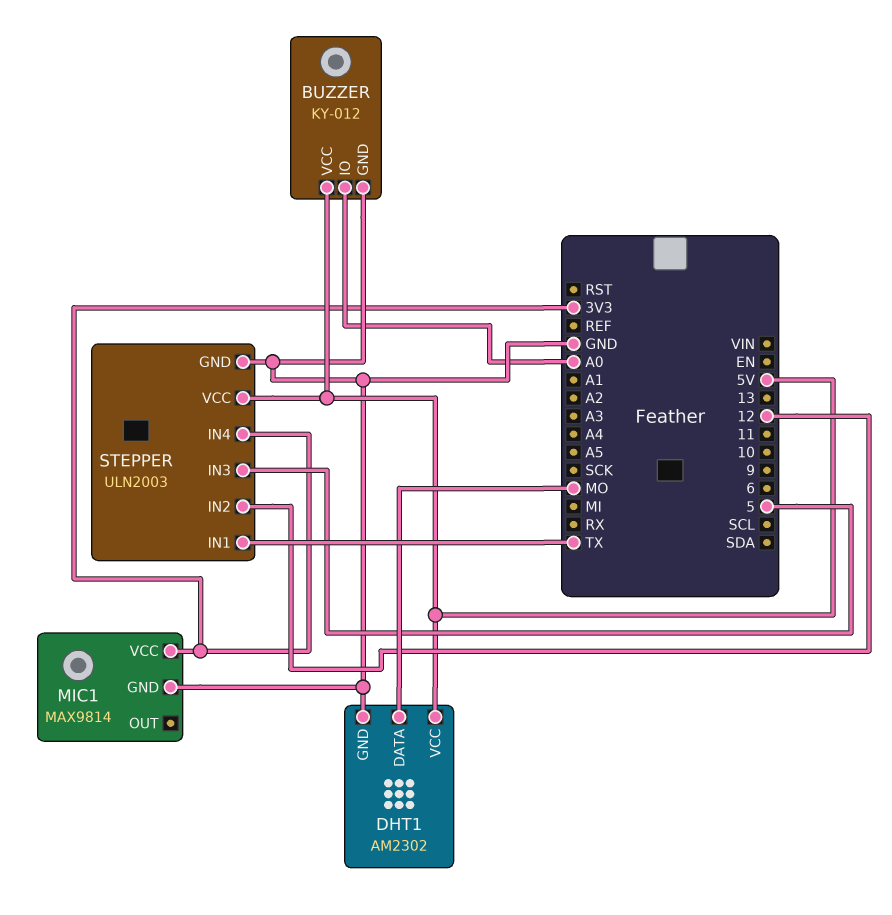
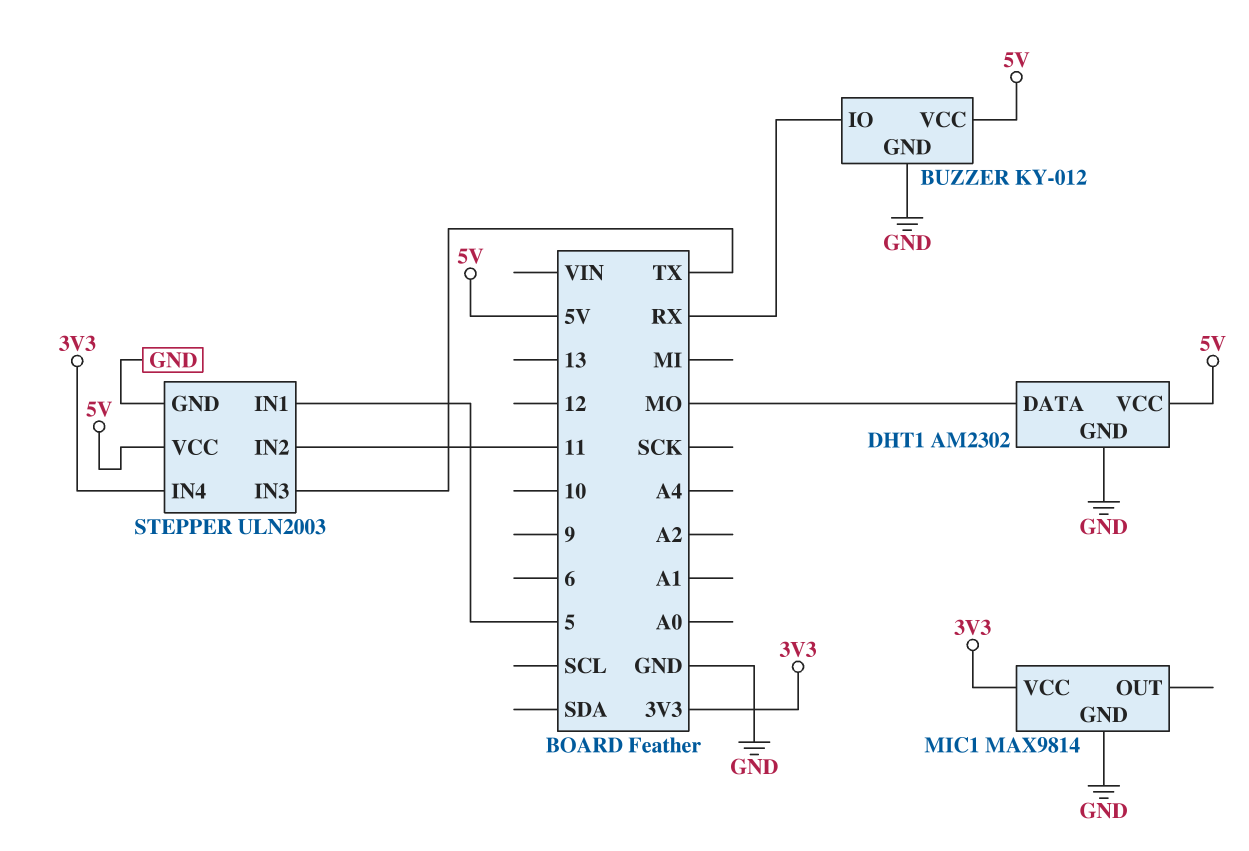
BUZZER pin IO: A0 -> RX
STEPPER pin IN1: TX -> 5
STEPPER pin IN2: 12 -> 11
STEPPER pin IN3: 5 -> TX

